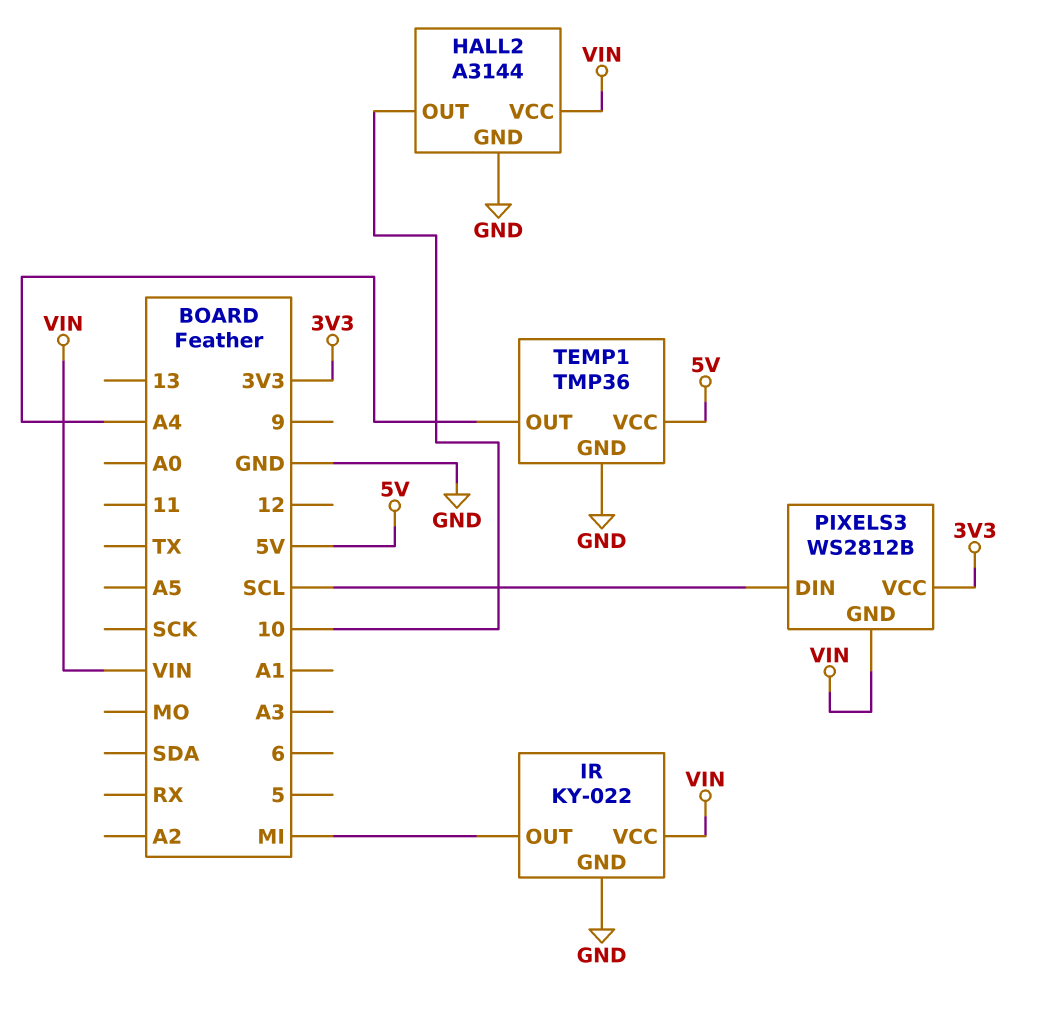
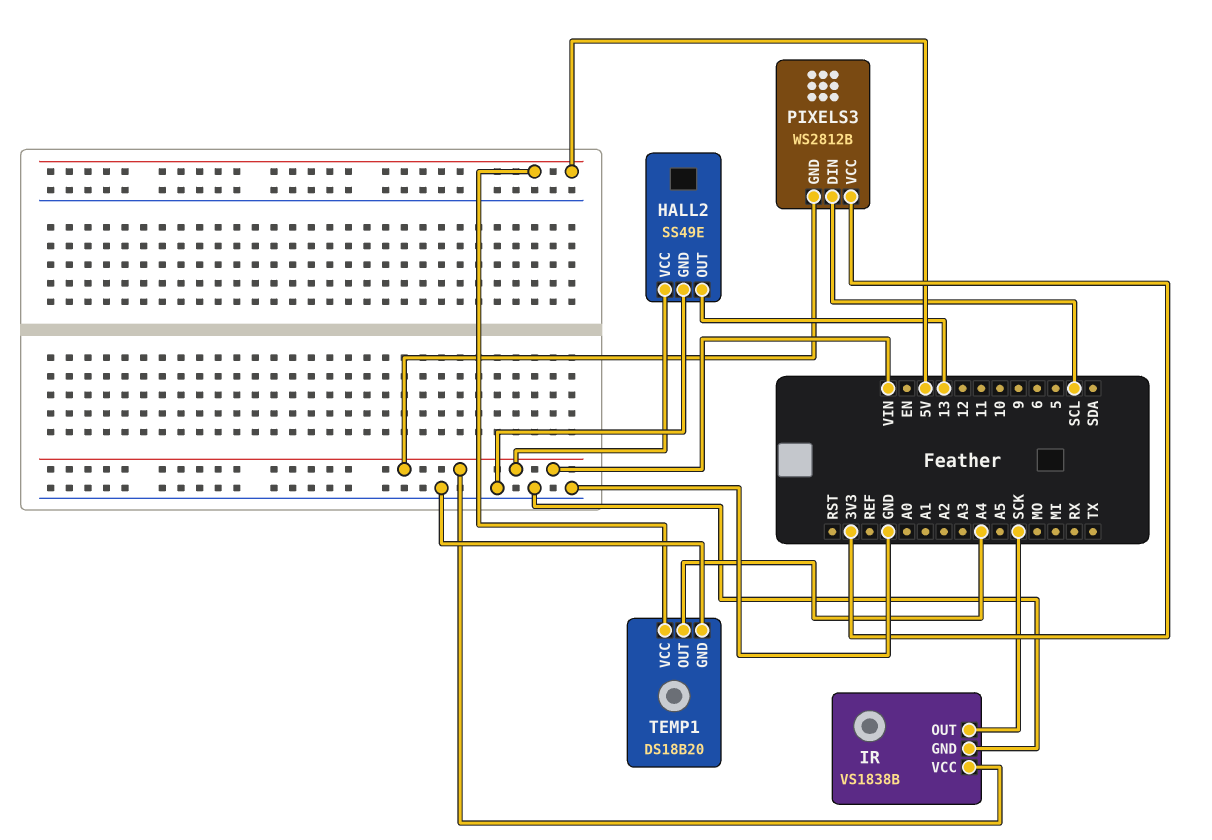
HALL2: A3144 -> SS49E
HALL2 pin OUT: 10 -> 13
IR: KY-022 -> VS1838B
IR pin OUT: MI -> SCK
TEMP1: TMP36 -> DS18B20

